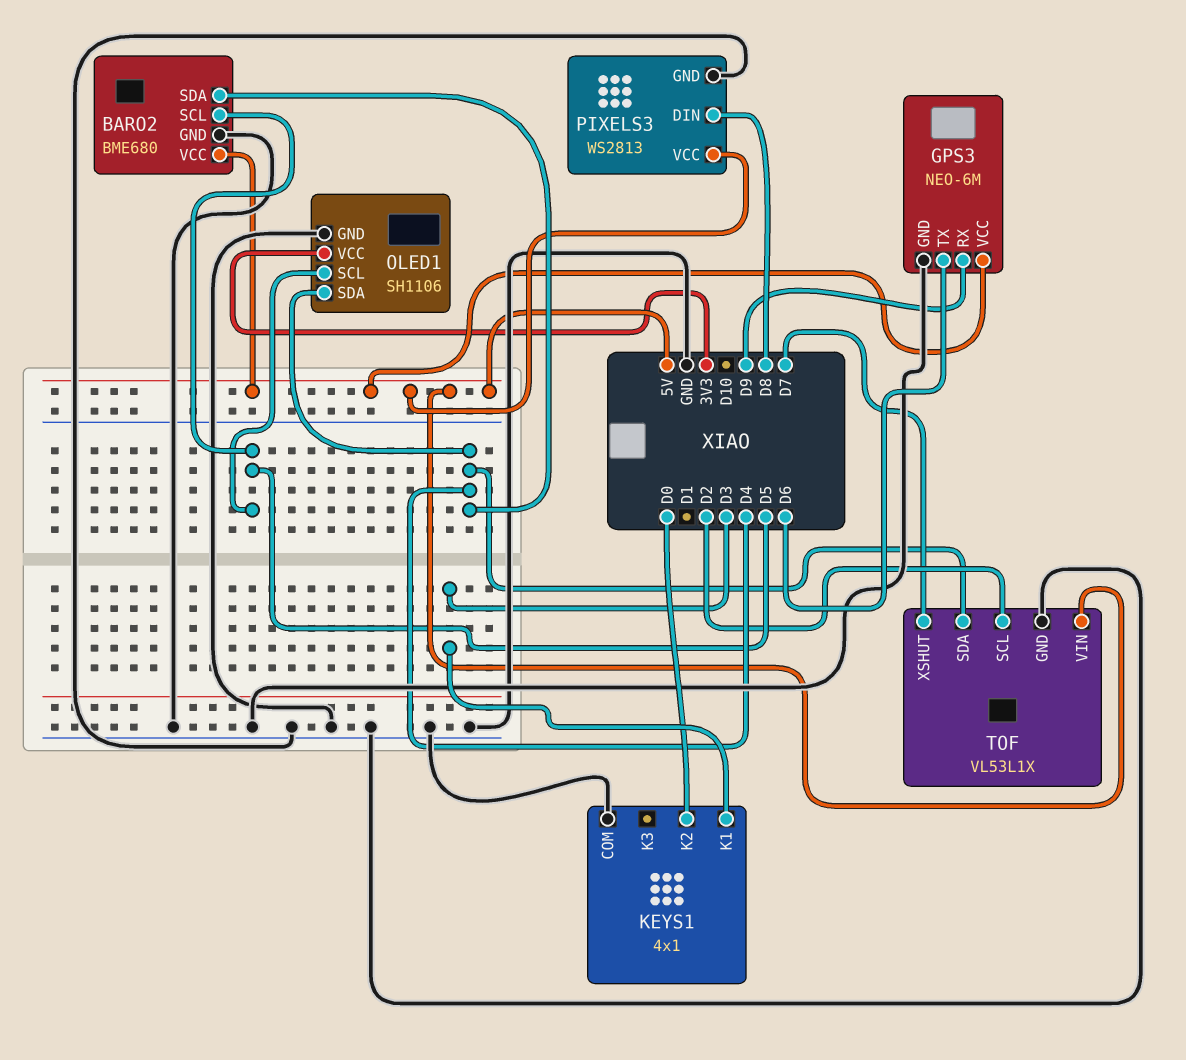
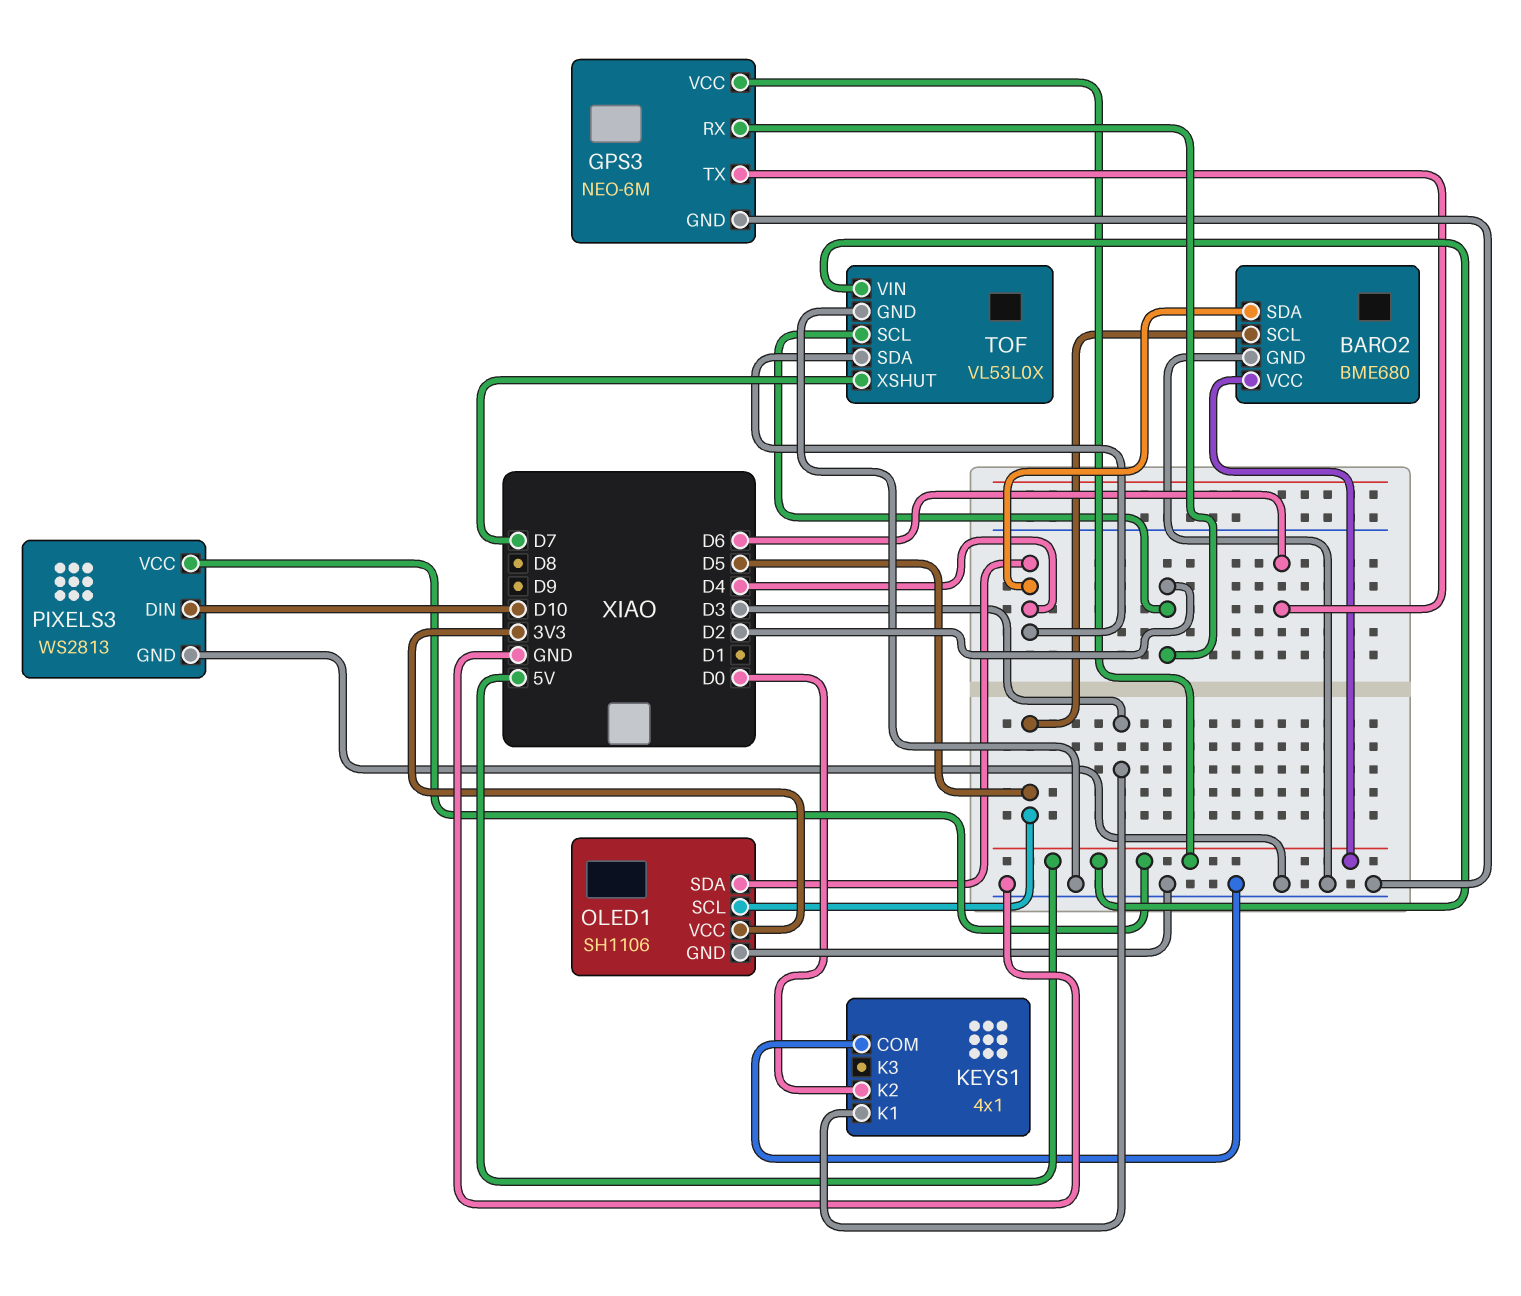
GPS3 pin RX: D9 -> D2
PIXELS3 pin DIN: D8 -> D10
TOF: VL53L1X -> VL53L0X

